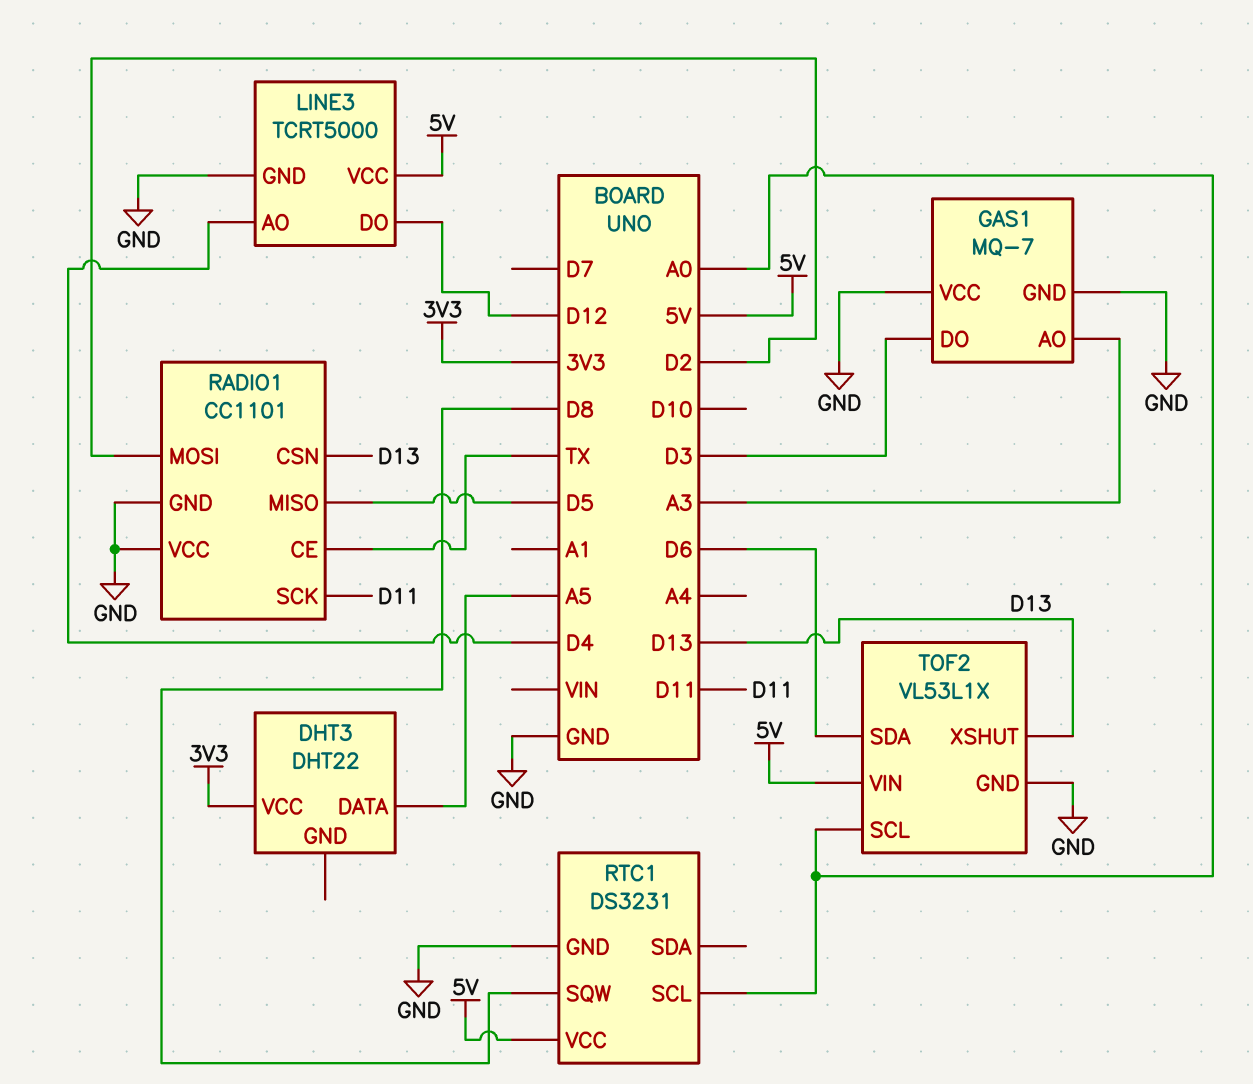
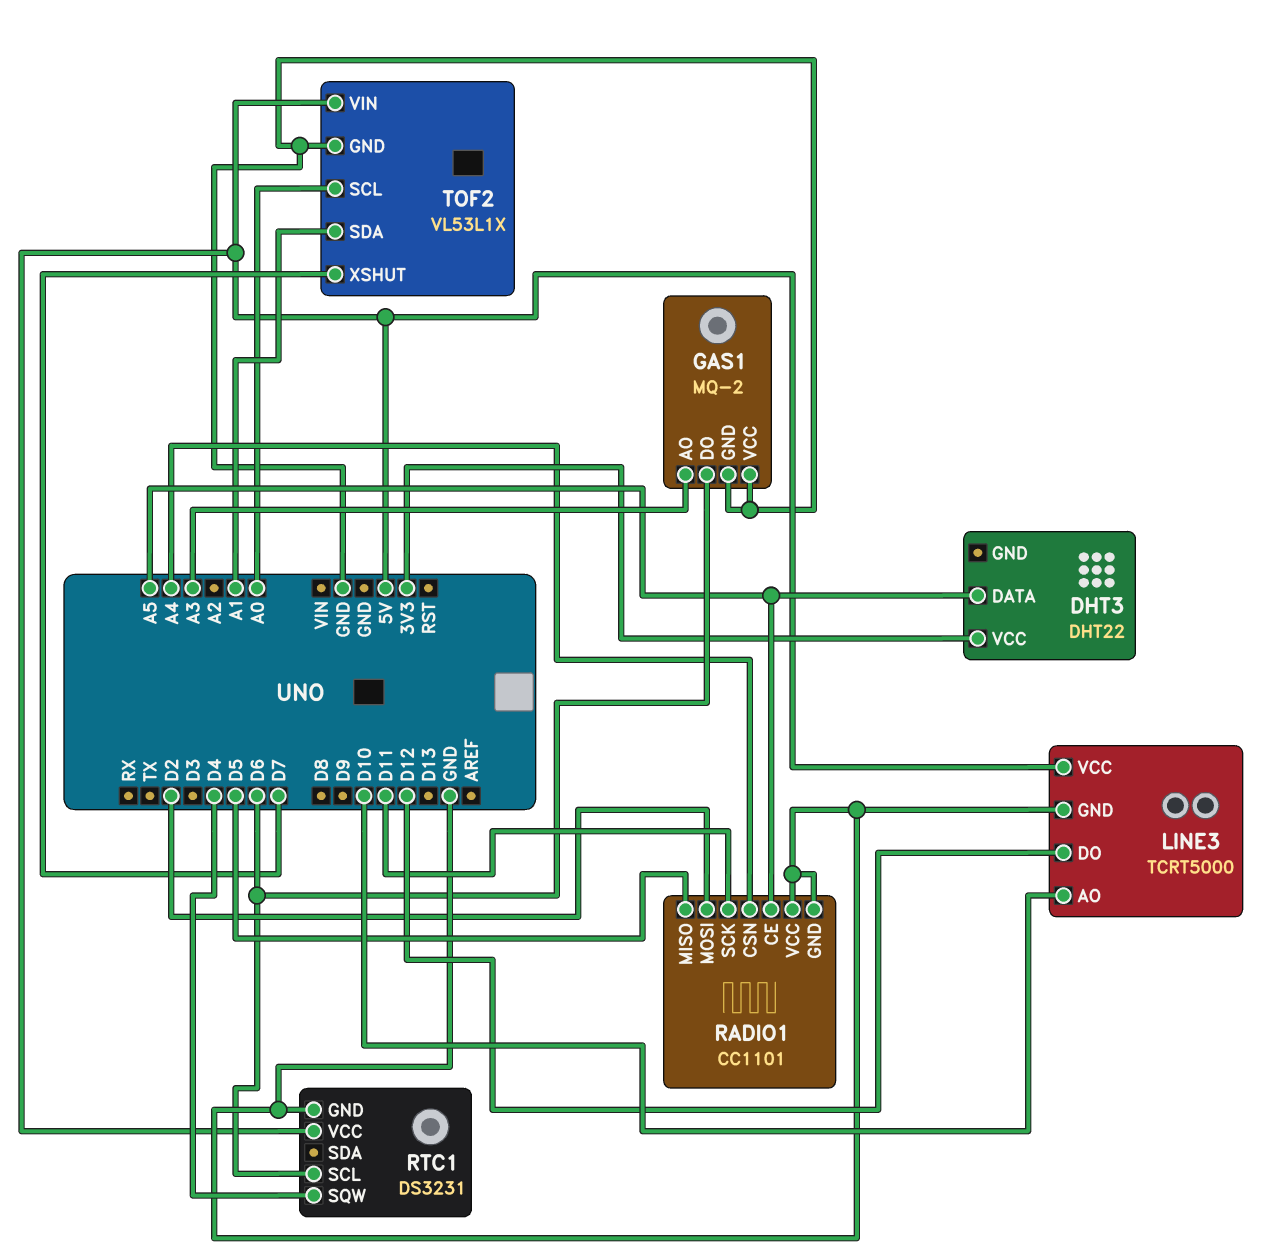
GAS1: MQ-7 -> MQ-2
GAS1 pin DO: D3 -> D6
LINE3 pin AO: D4 -> D10
RADIO1 pin CE: TX -> A5
RADIO1 pin CSN: D13 -> A4
RTC1 pin SCL: A0 -> D6
RTC1 pin SQW: D8 -> D4
TOF2 pin SDA: D6 -> A1
TOF2 pin XSHUT: D13 -> D7

